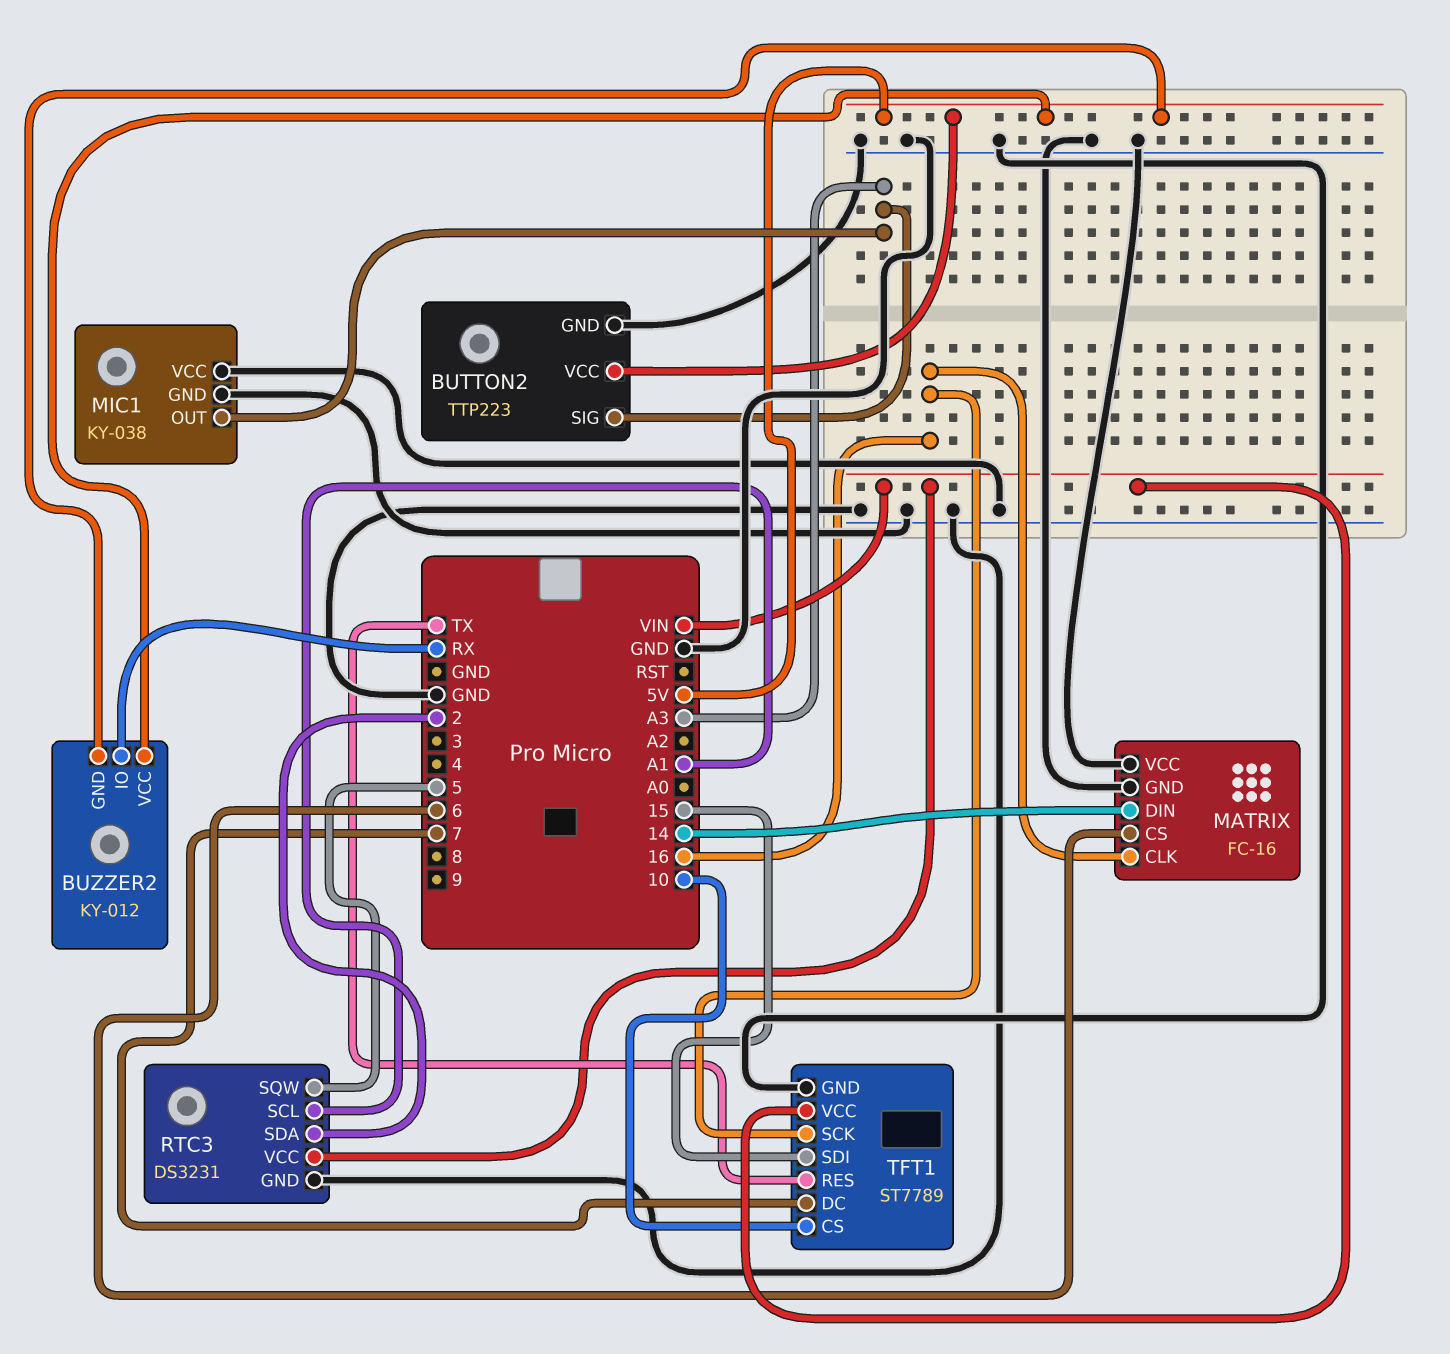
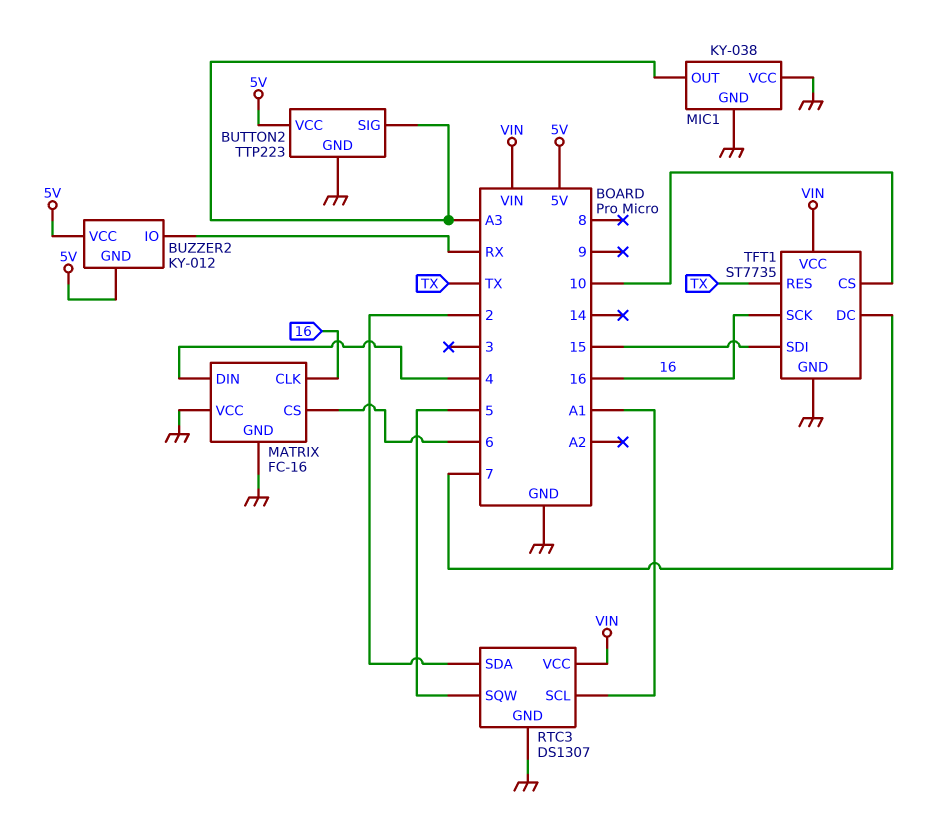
MATRIX pin DIN: 14 -> 4
RTC3: DS3231 -> DS1307
TFT1: ST7789 -> ST7735

